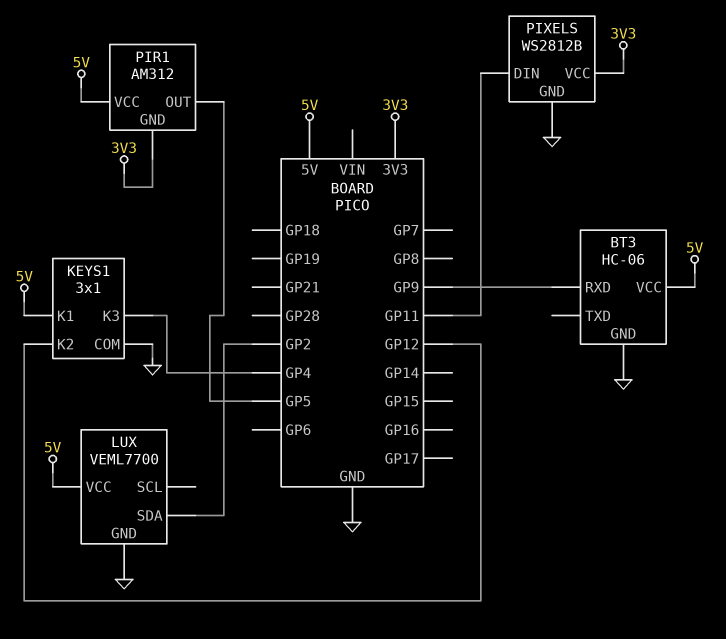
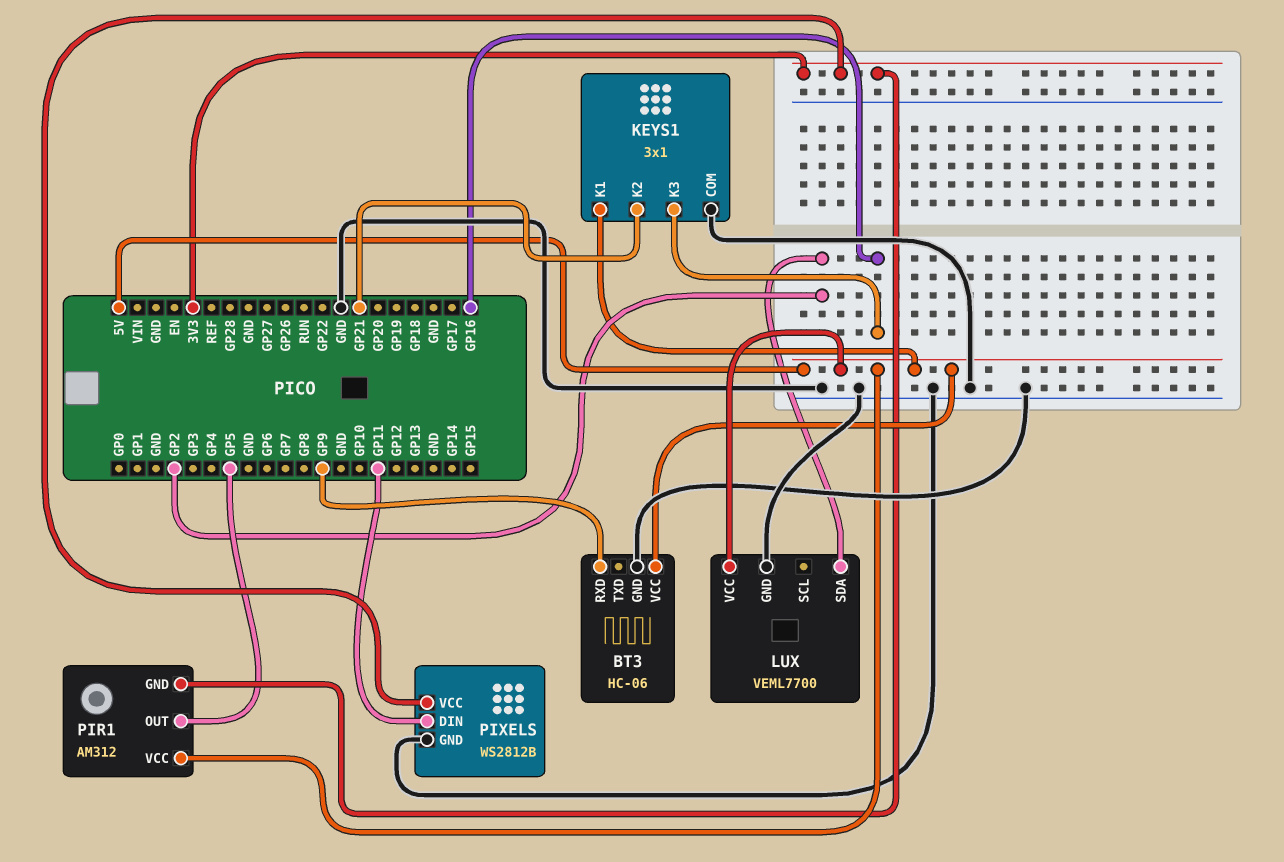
KEYS1 pin K2: GP12 -> GP21
KEYS1 pin K3: GP4 -> GP16

